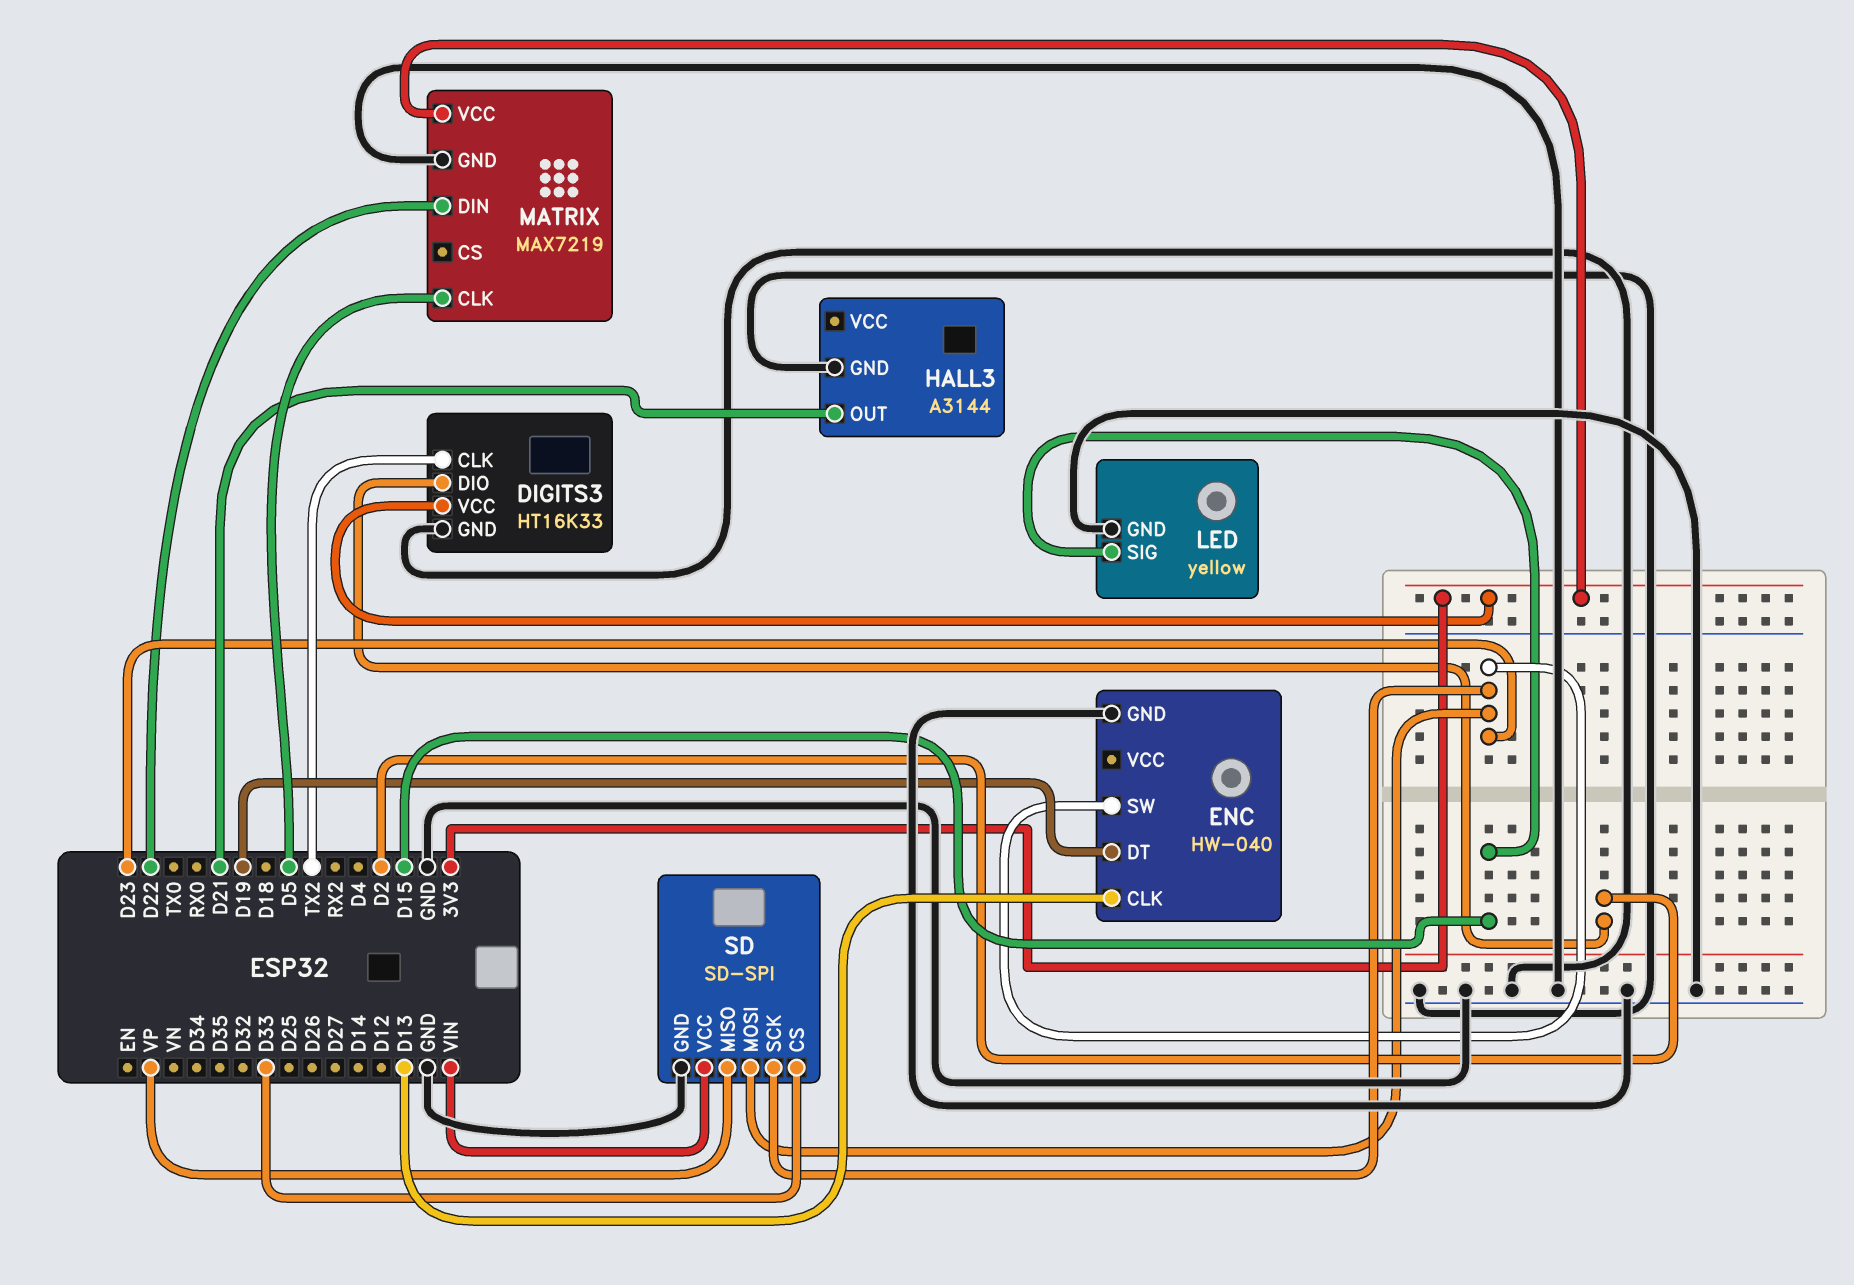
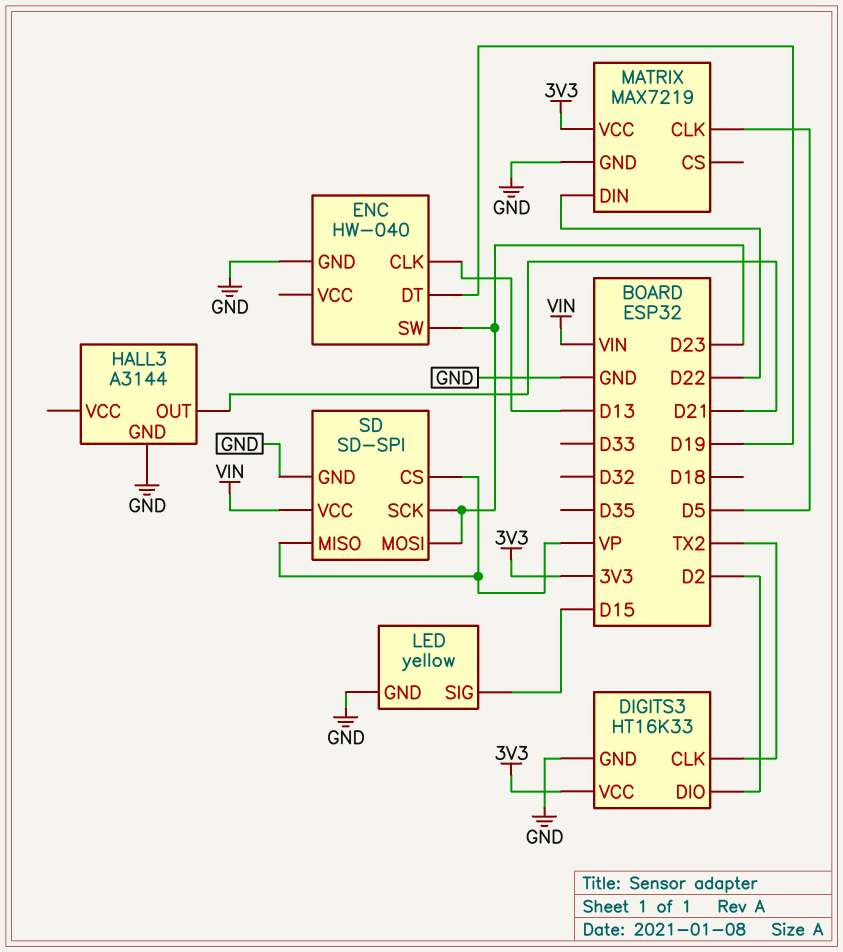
SD pin CS: D33 -> VP

